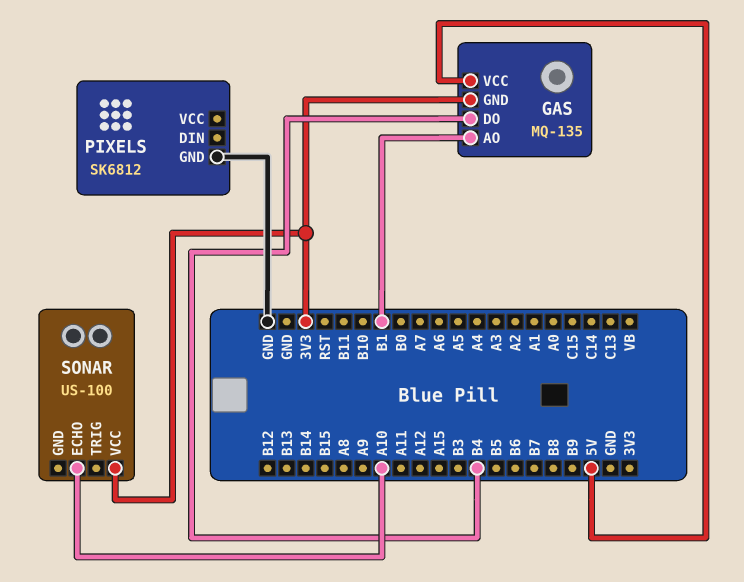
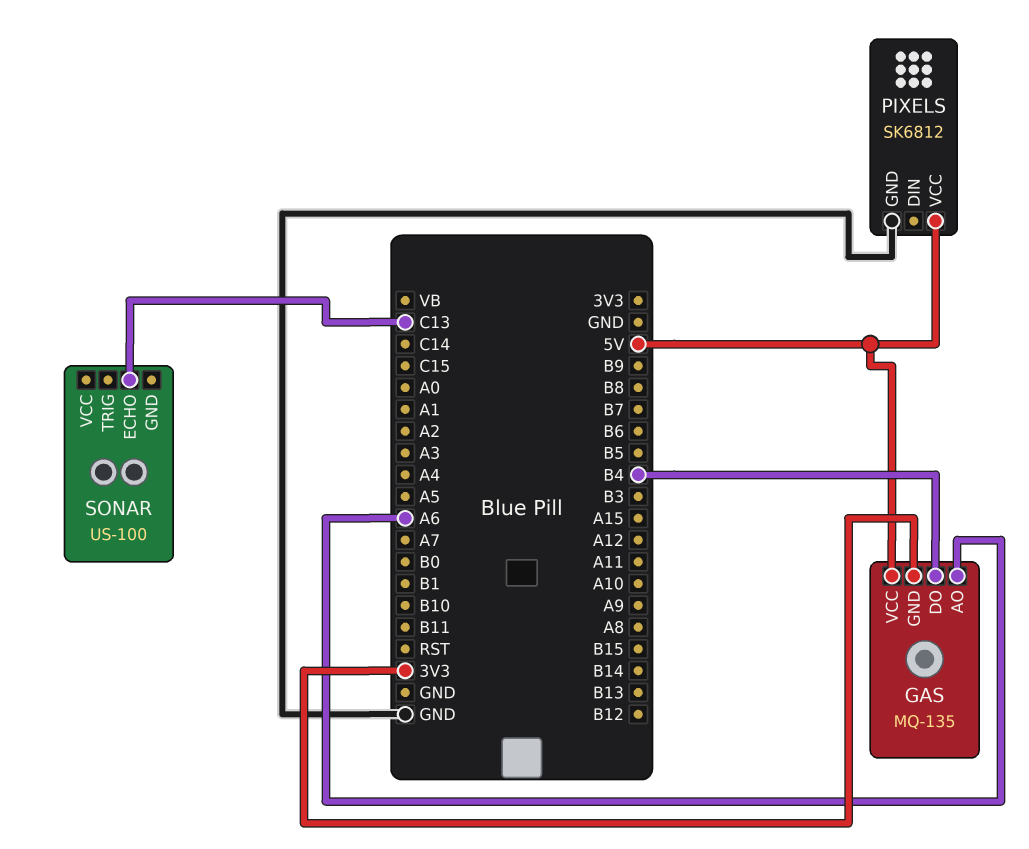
GAS pin AO: B1 -> A6
PIXELS pin VCC: none -> 5V
SONAR pin ECHO: A10 -> C13
SONAR pin VCC: 3V3 -> none

